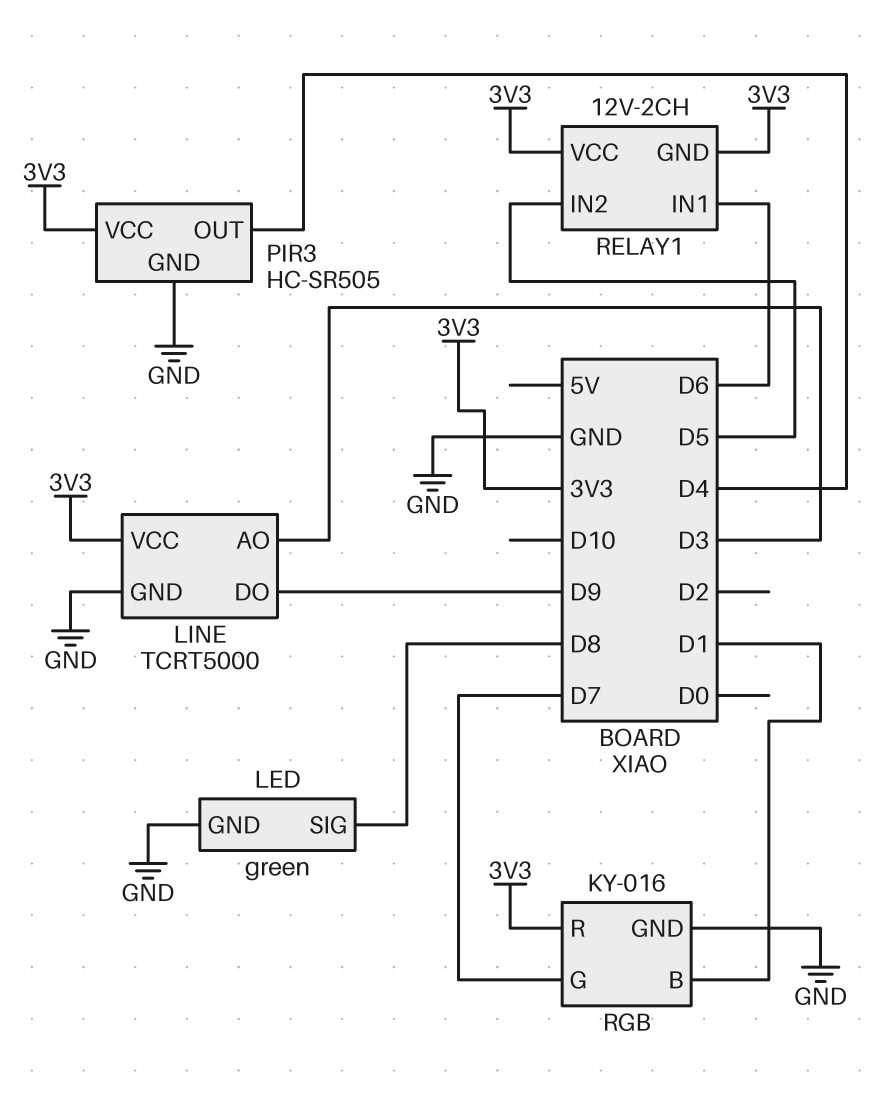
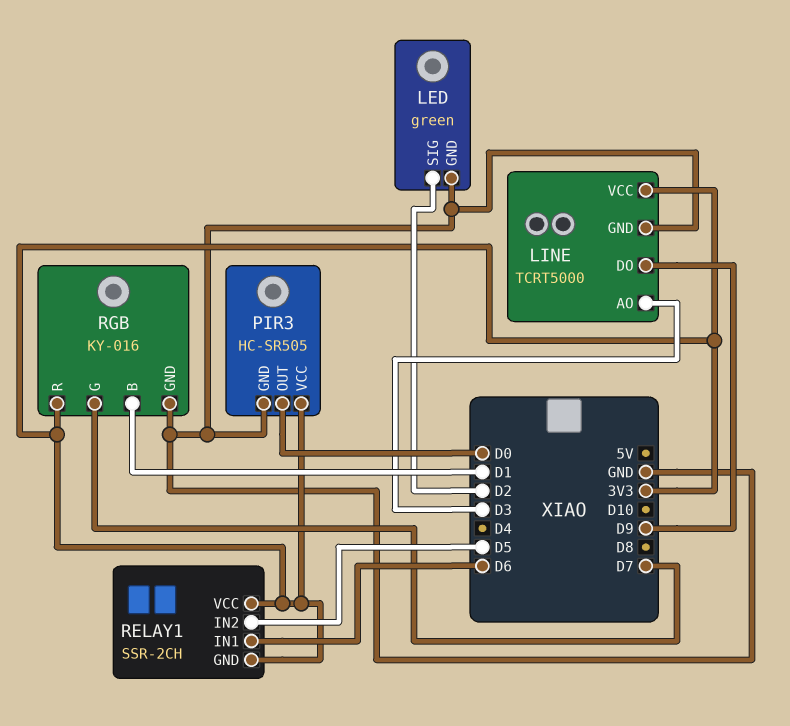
LED pin SIG: D8 -> D2
PIR3 pin OUT: D4 -> D0
RELAY1: 12V-2CH -> SSR-2CH

